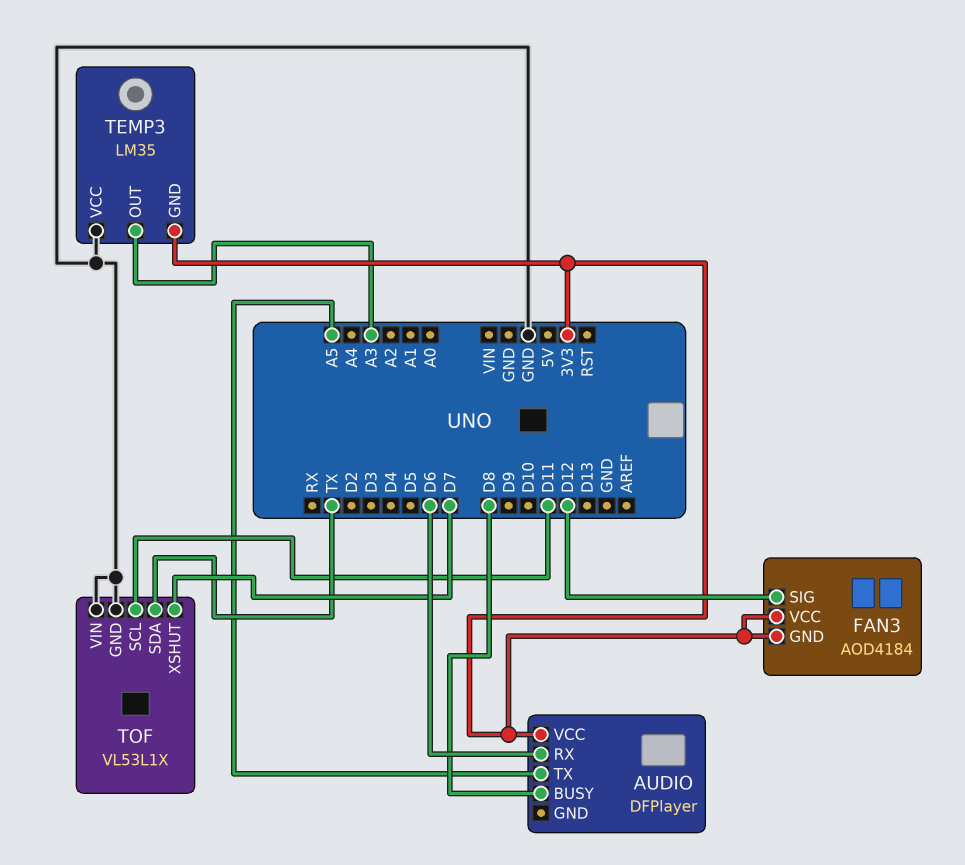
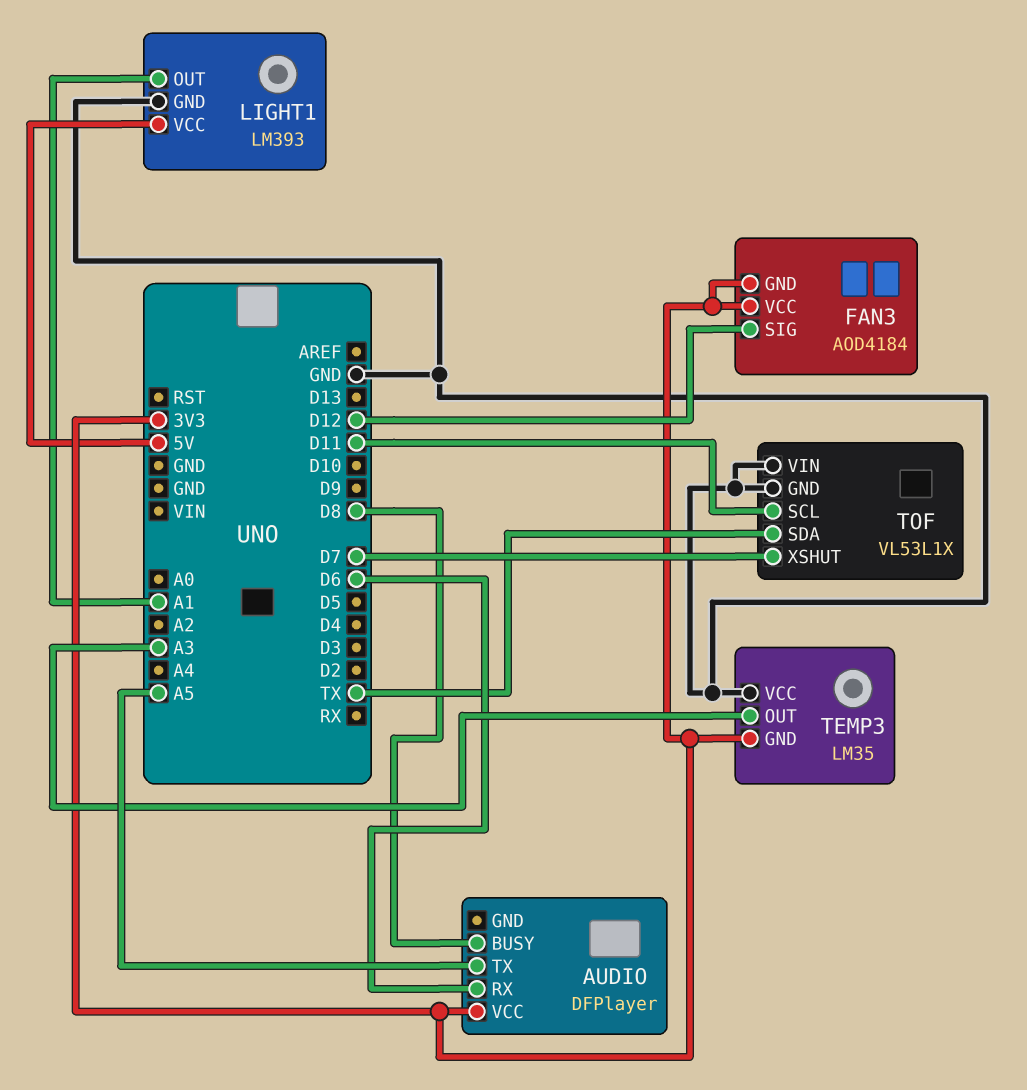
LIGHT1: none -> LM393
LIGHT1 pin GND: none -> GND
LIGHT1 pin OUT: none -> A1
LIGHT1 pin VCC: none -> 5V

